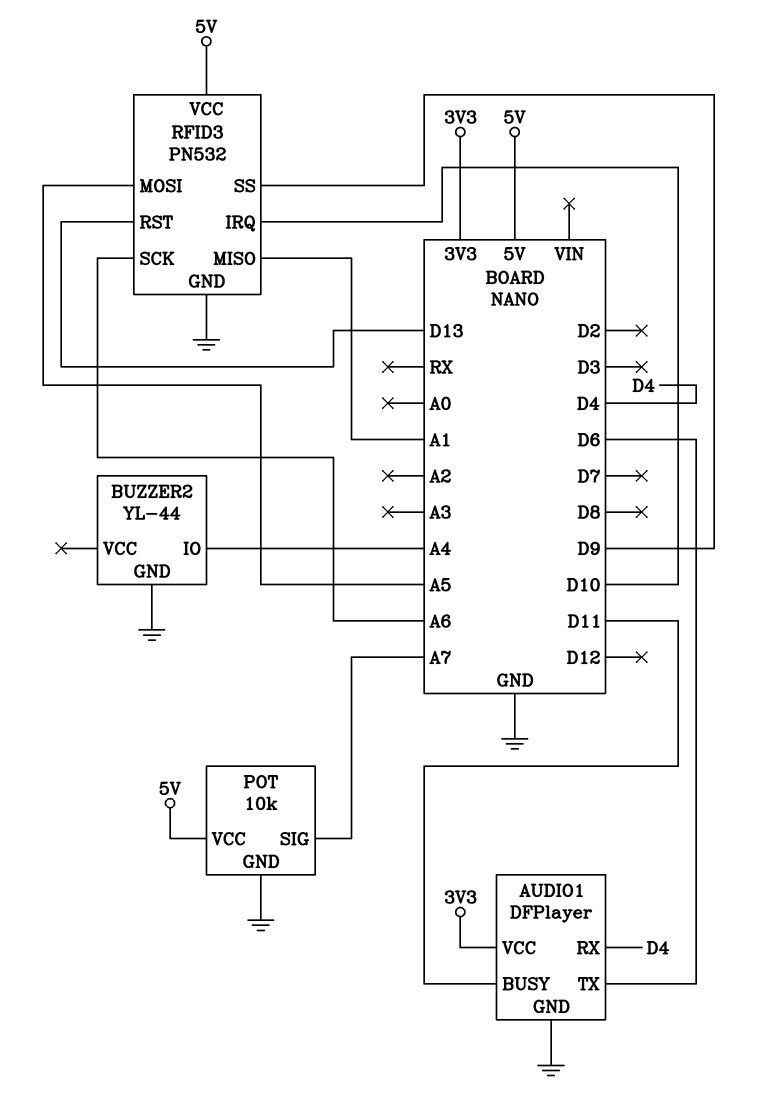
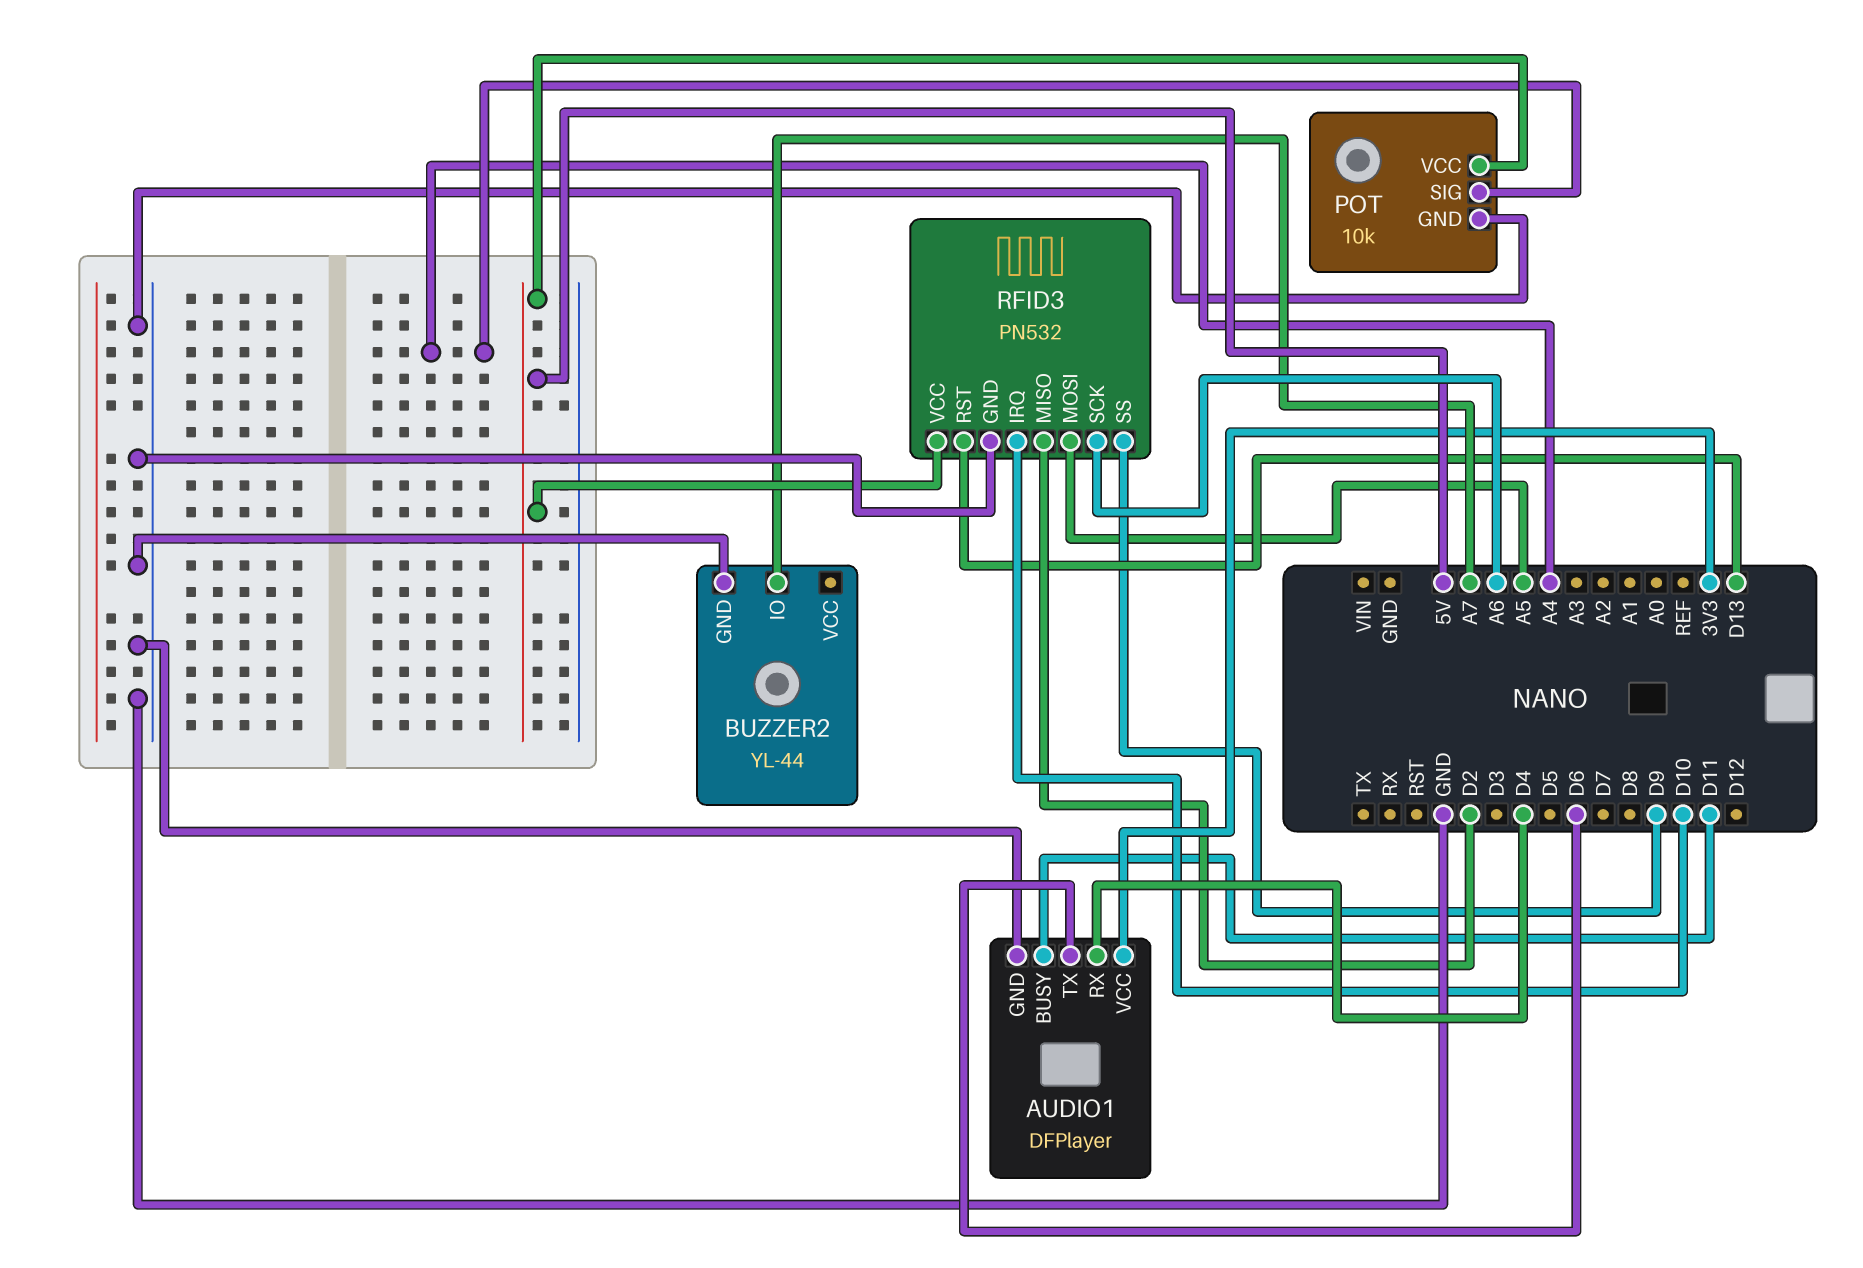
BUZZER2 pin IO: A4 -> A7
POT pin SIG: A7 -> A4
RFID3 pin MISO: A1 -> D2

